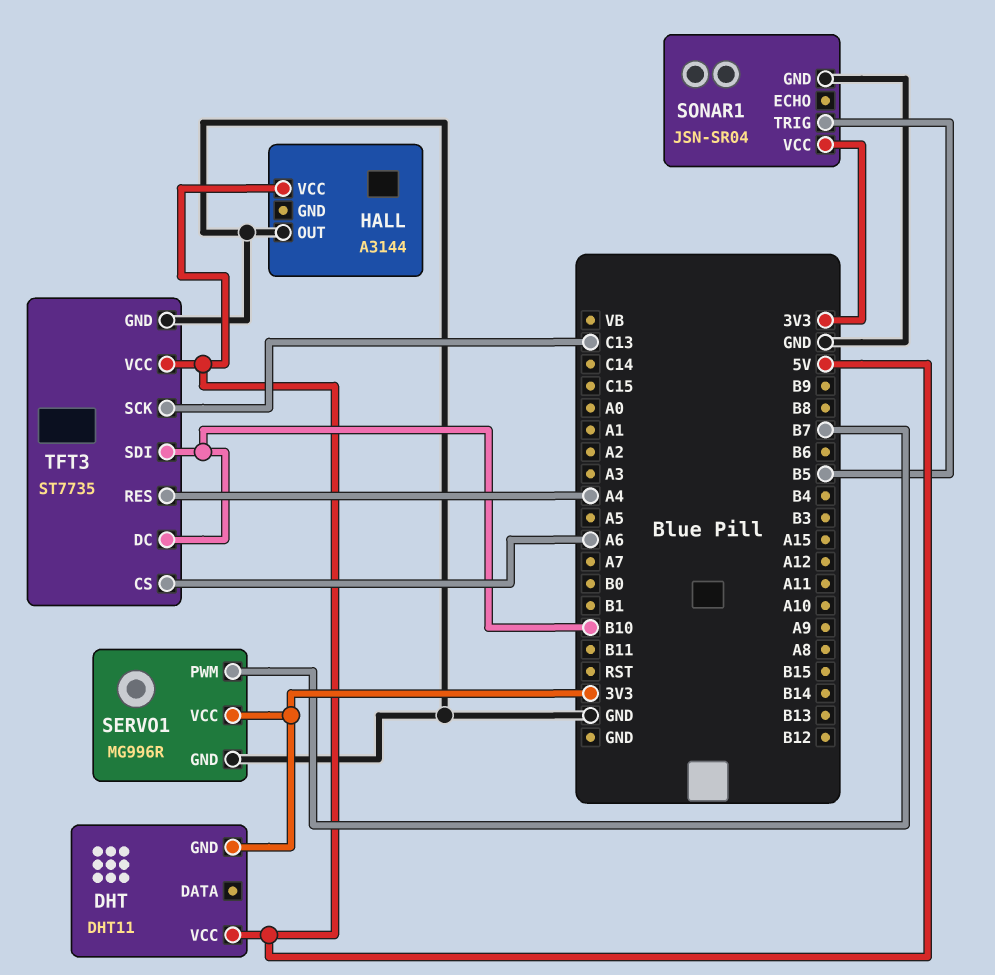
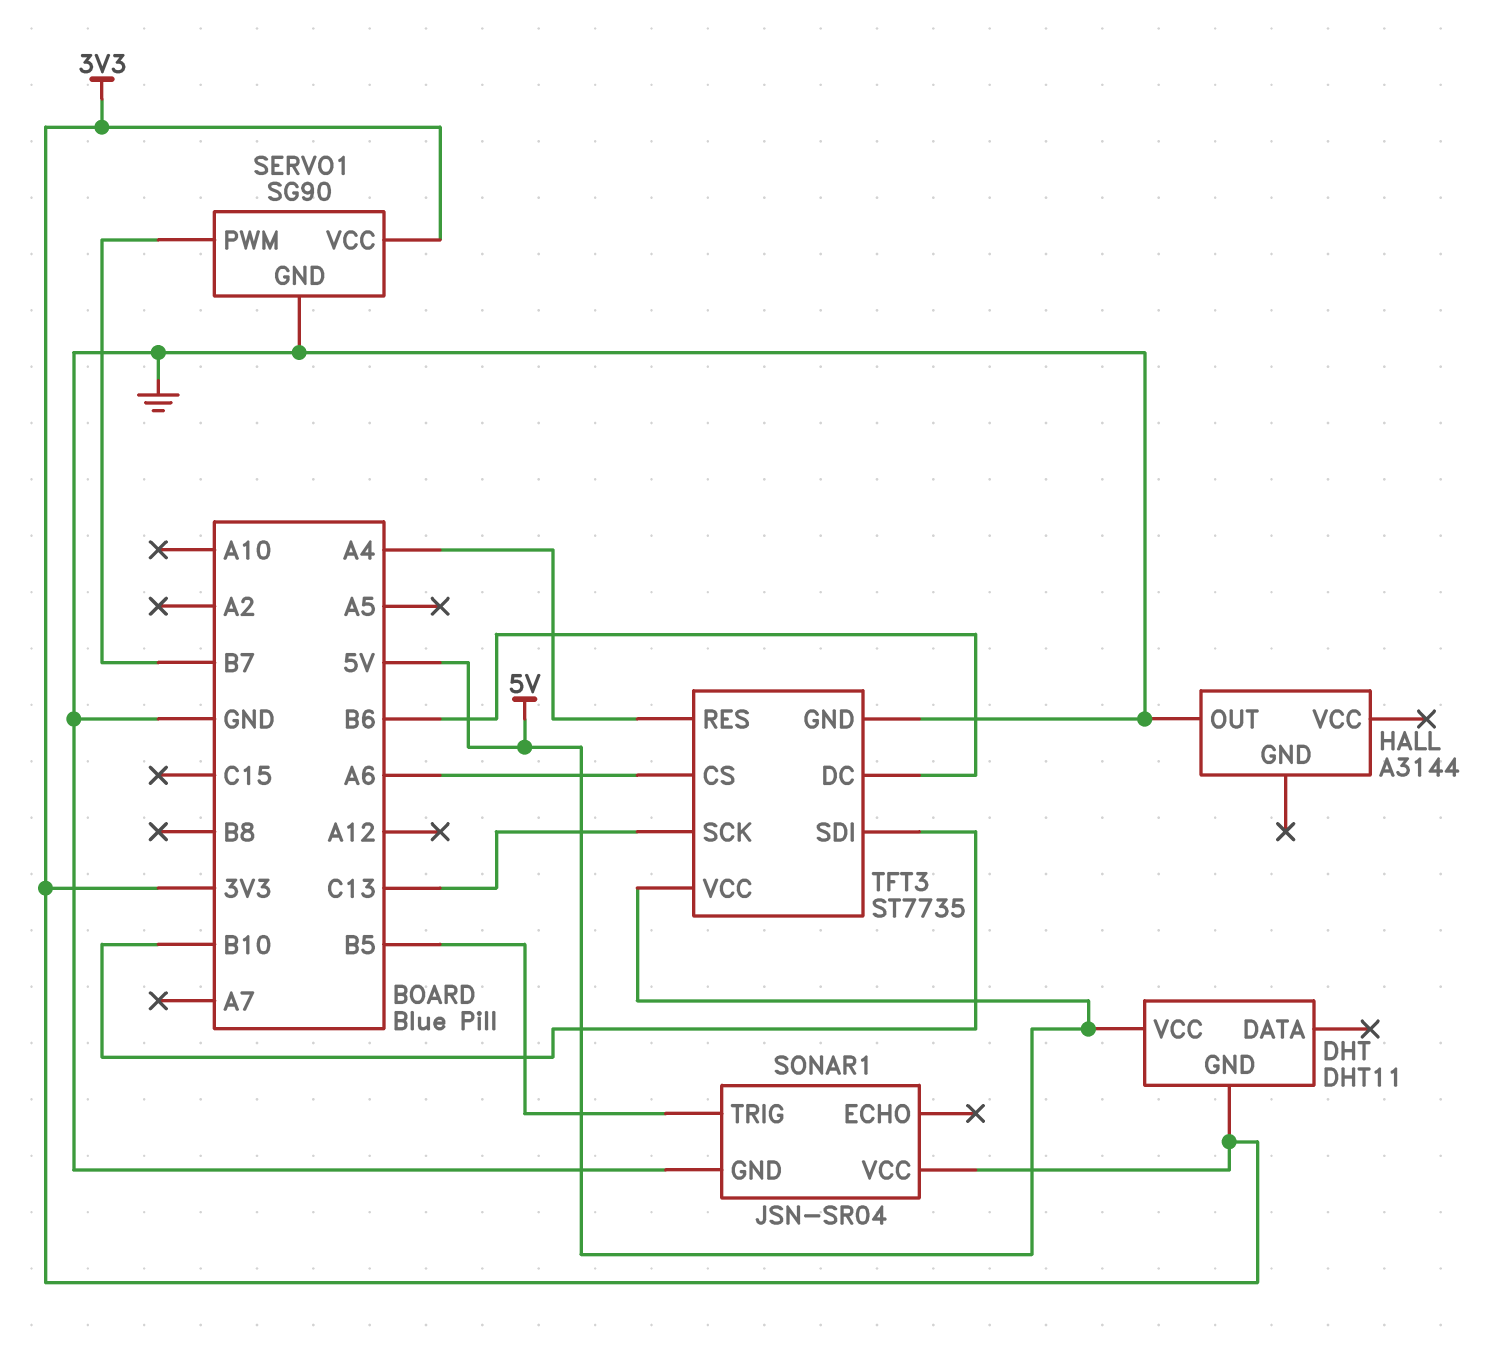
HALL pin VCC: 5V -> none
SERVO1: MG996R -> SG90
TFT3 pin DC: B10 -> B6

